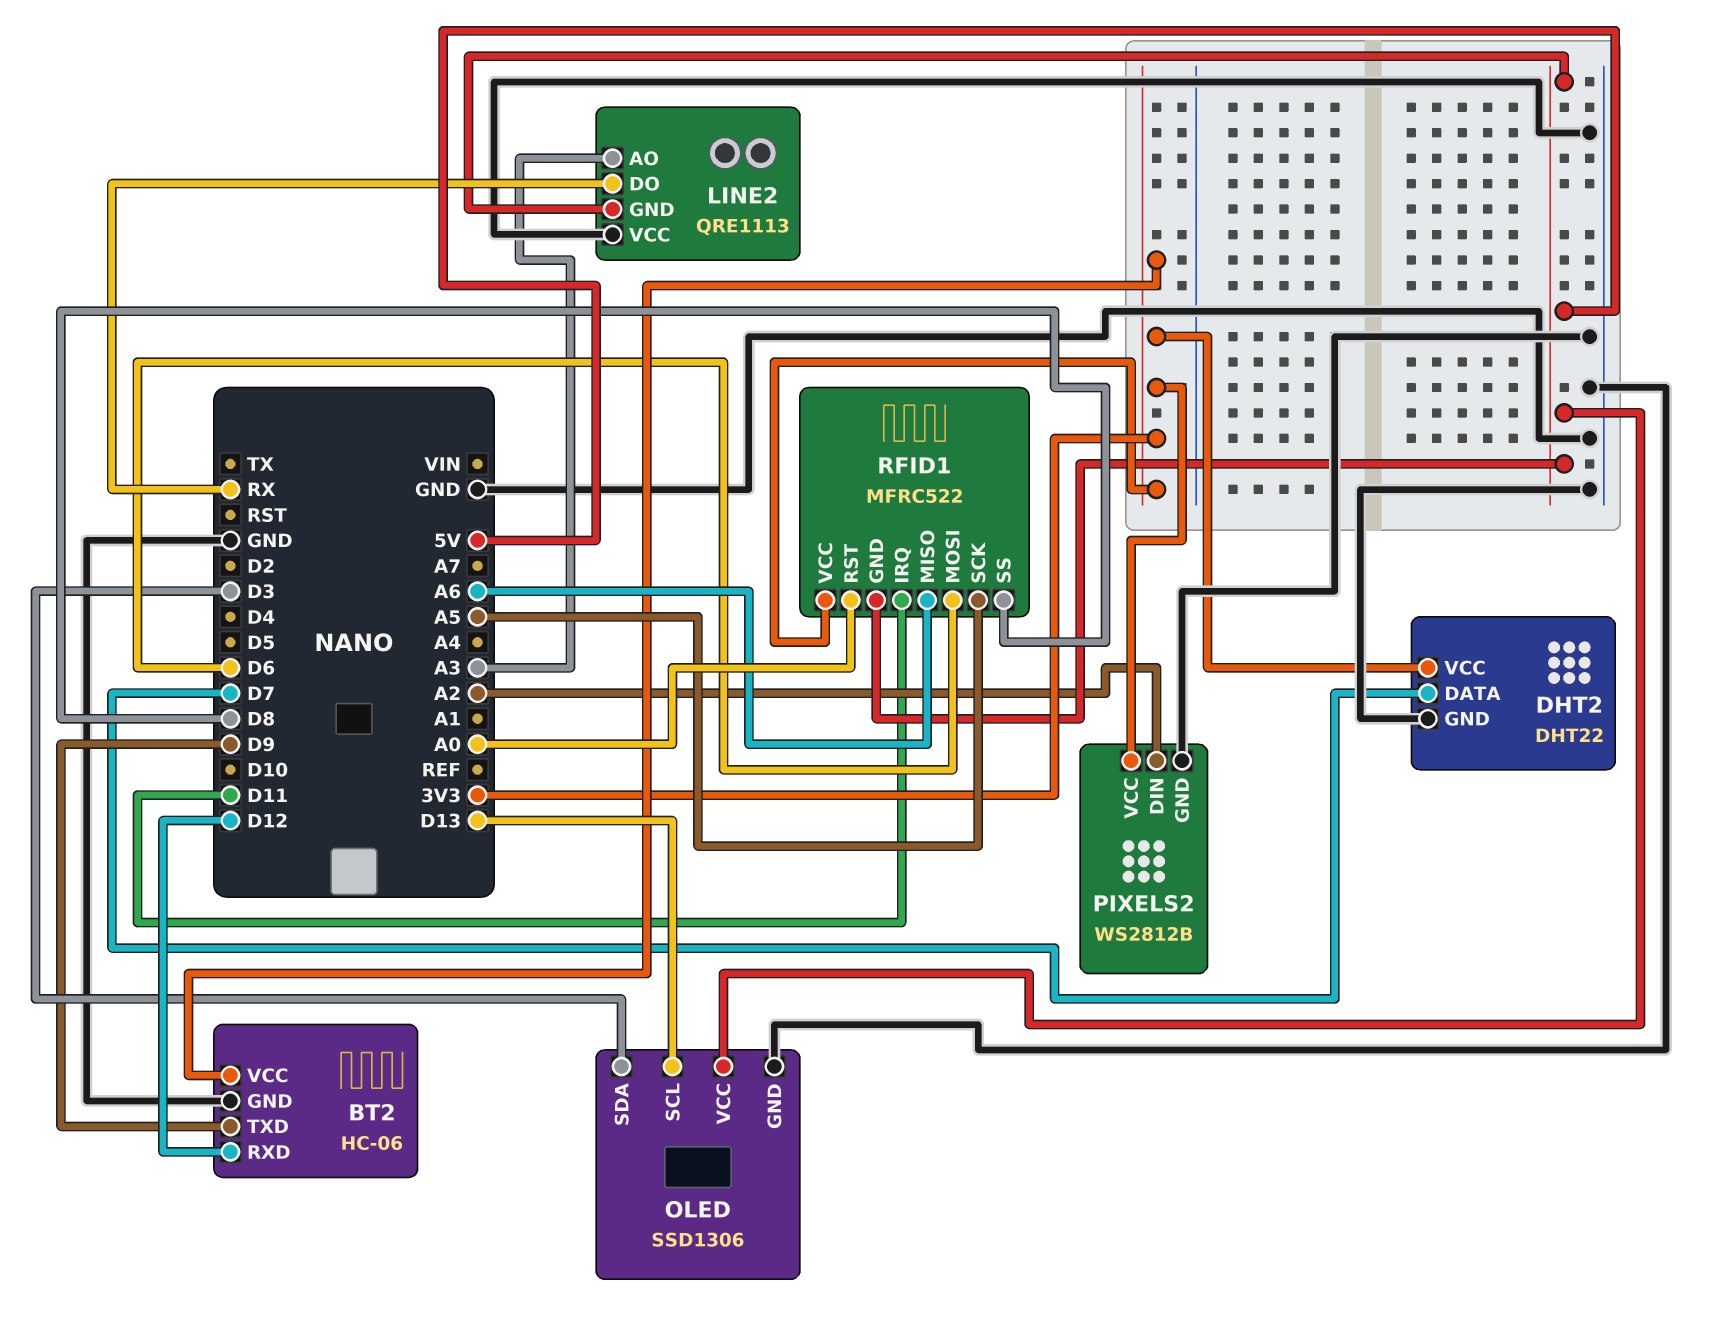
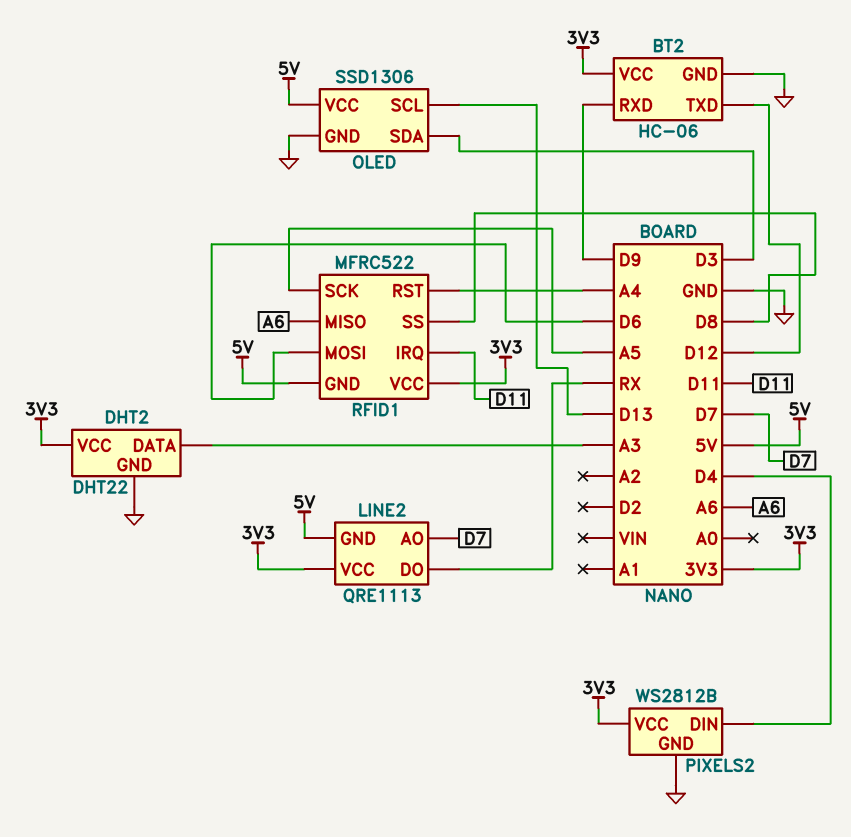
BT2 pin RXD: D12 -> D9
BT2 pin TXD: D9 -> D12
DHT2 pin DATA: D7 -> A3
LINE2 pin AO: A3 -> D7
LINE2 pin VCC: GND -> 3V3
PIXELS2 pin DIN: A2 -> D4
RFID1 pin RST: A0 -> A4

